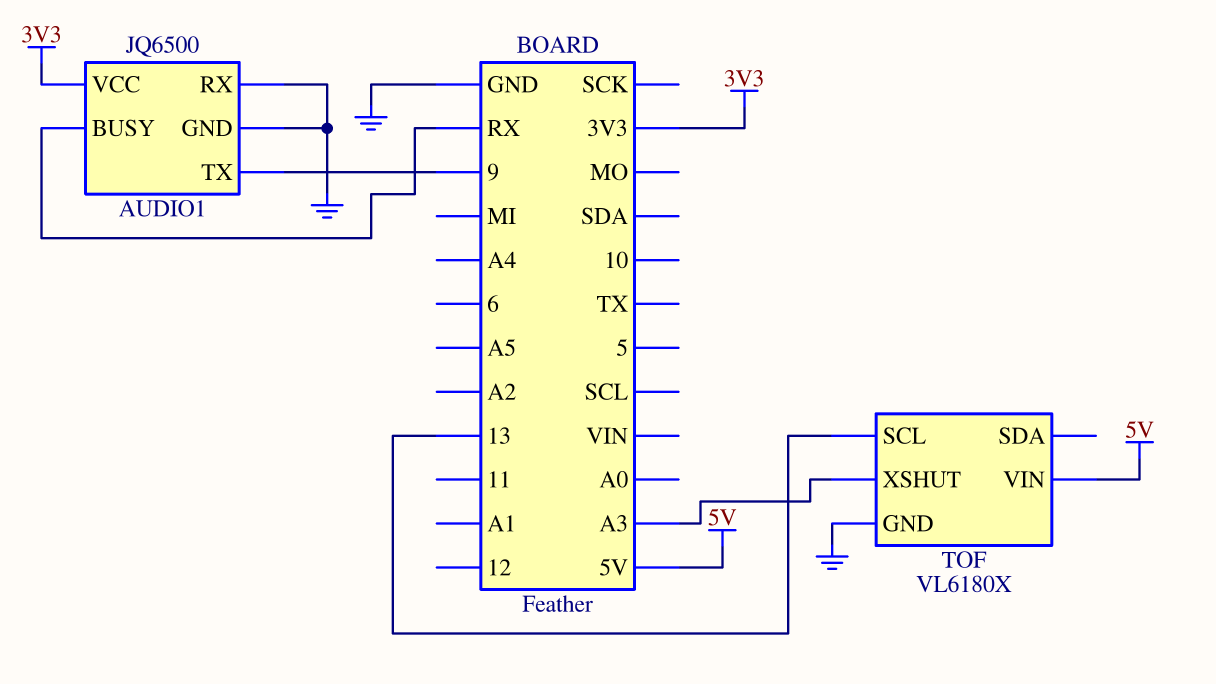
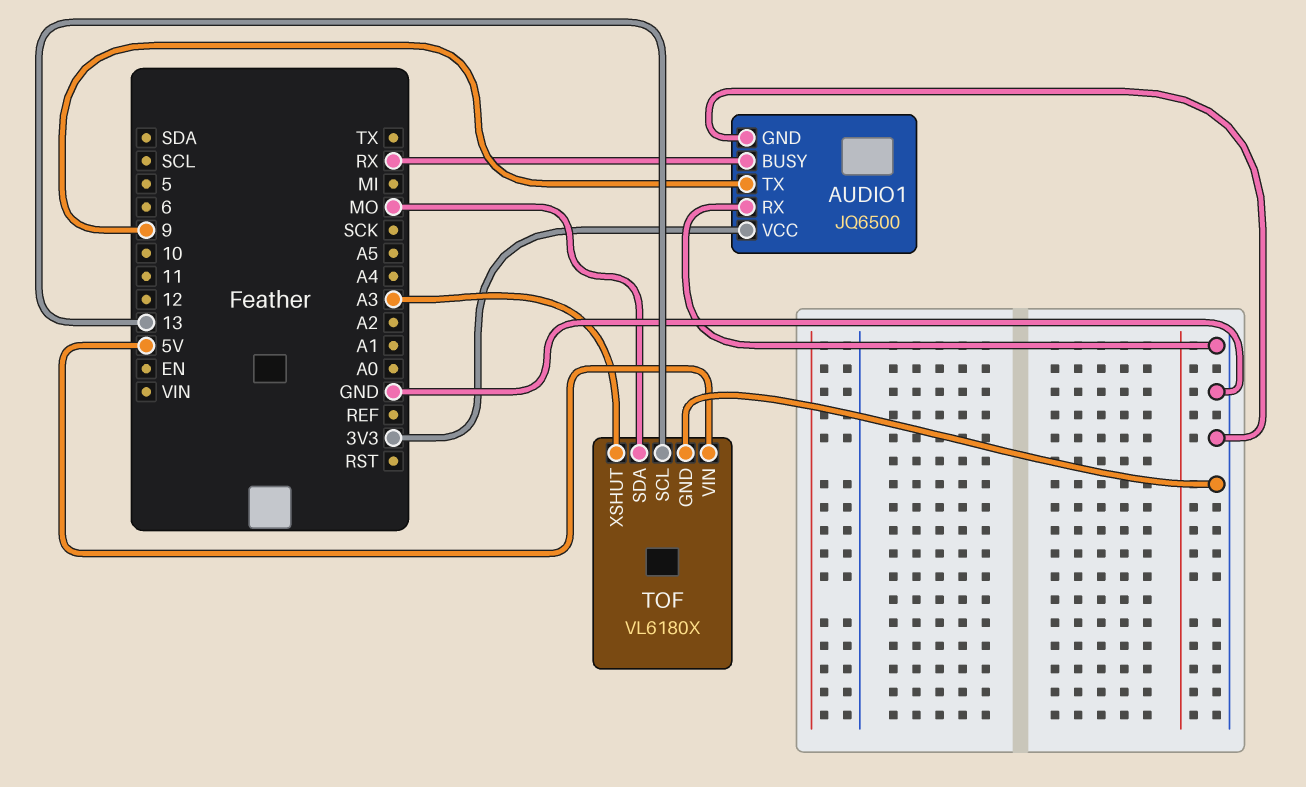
TOF pin SDA: none -> MO

